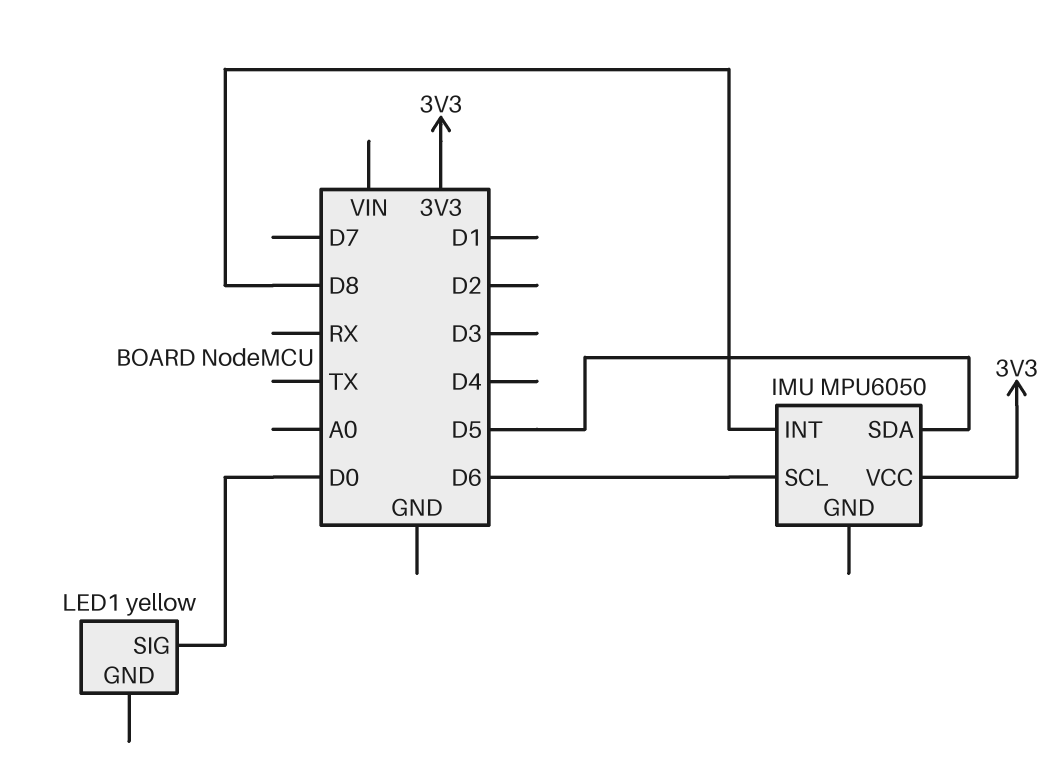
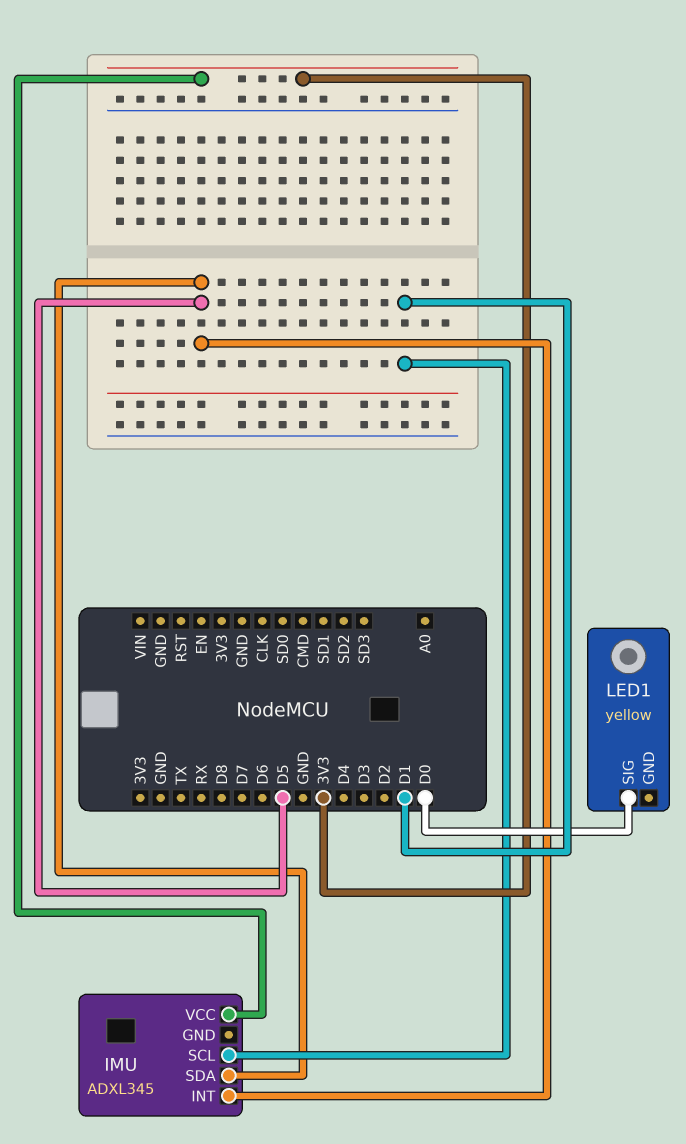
IMU: MPU6050 -> ADXL345
IMU pin INT: D8 -> D5
IMU pin SCL: D6 -> D1

